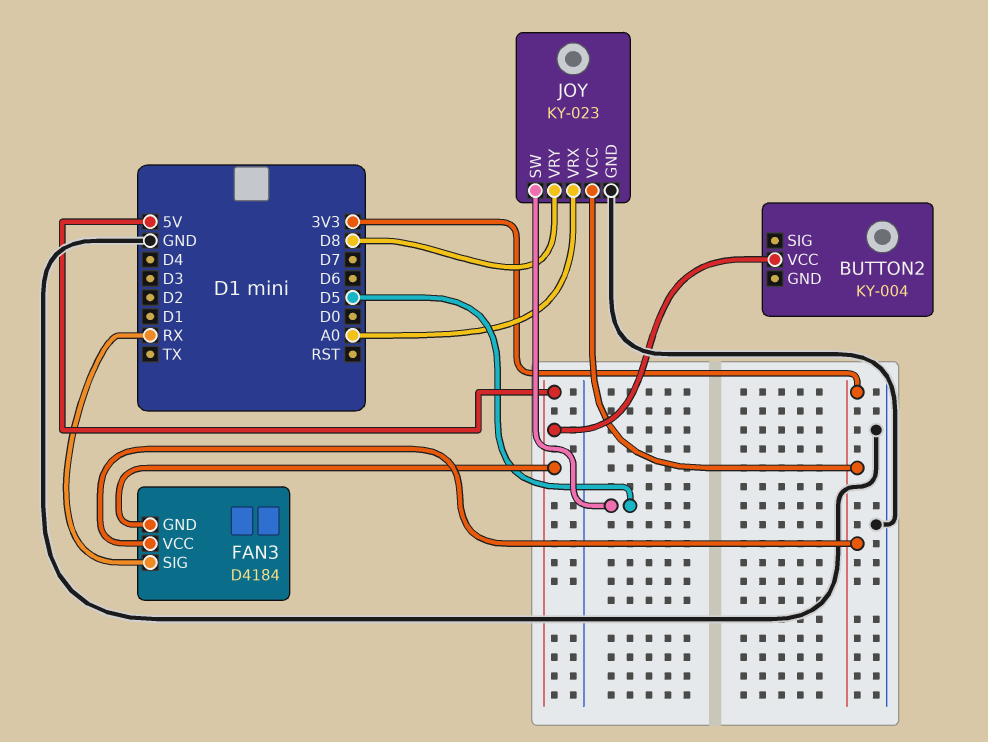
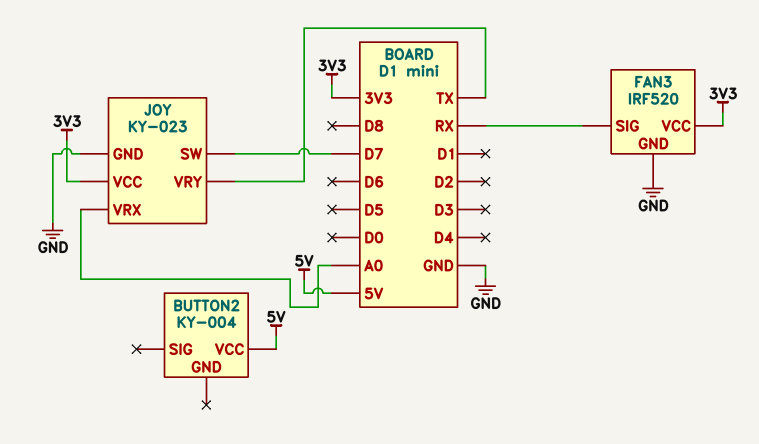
FAN3: D4184 -> IRF520
FAN3 pin GND: 5V -> GND
JOY pin SW: D5 -> D7
JOY pin VRY: D8 -> TX

